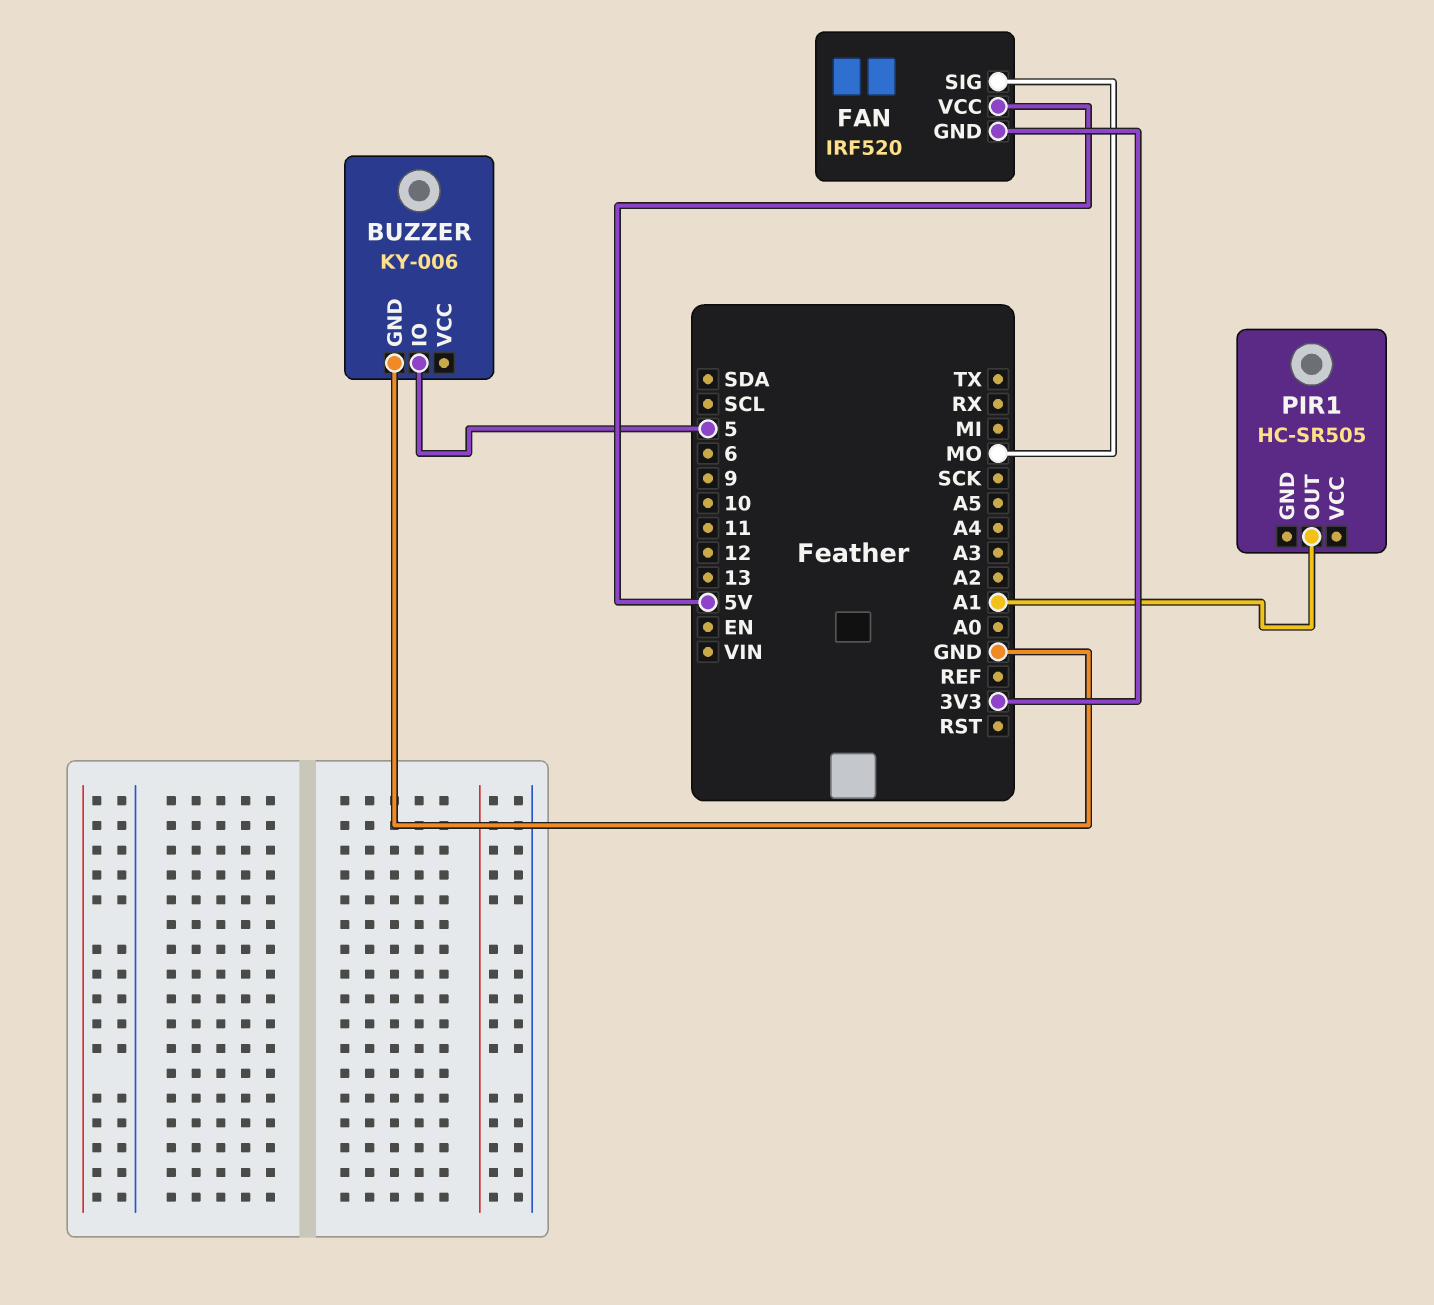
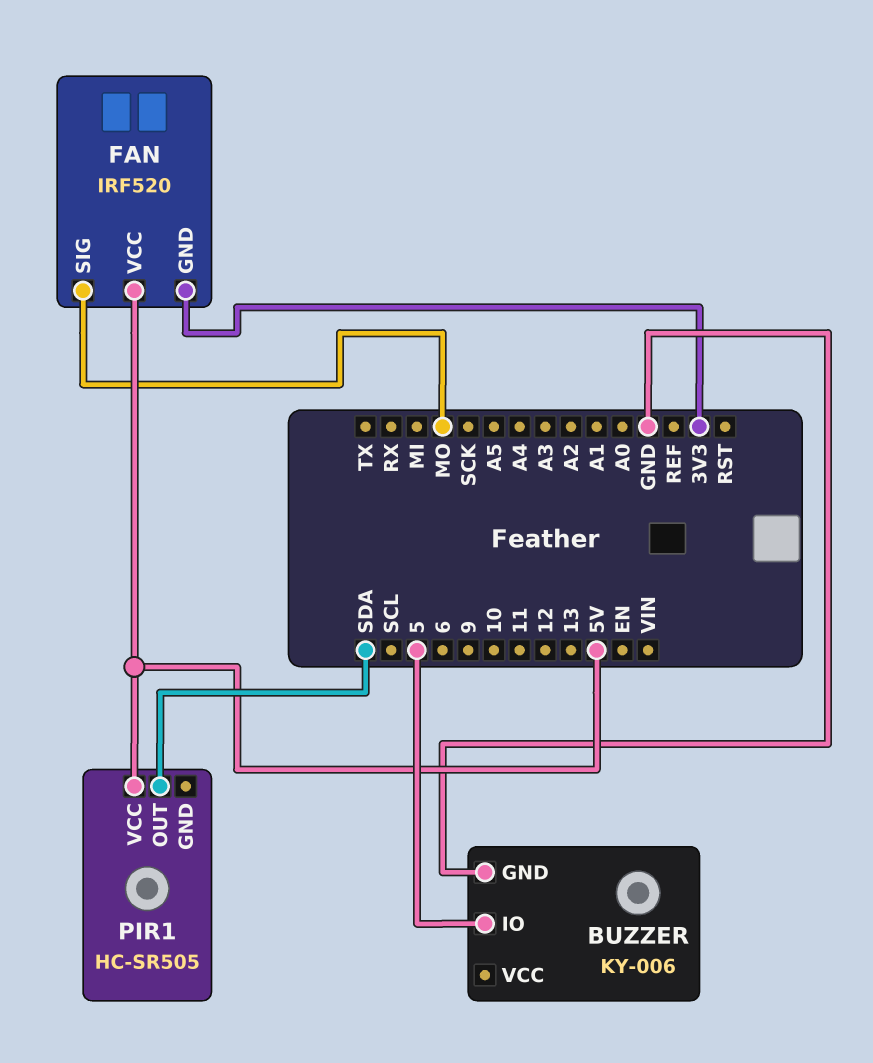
PIR1 pin OUT: A1 -> SDA
PIR1 pin VCC: none -> 5V

